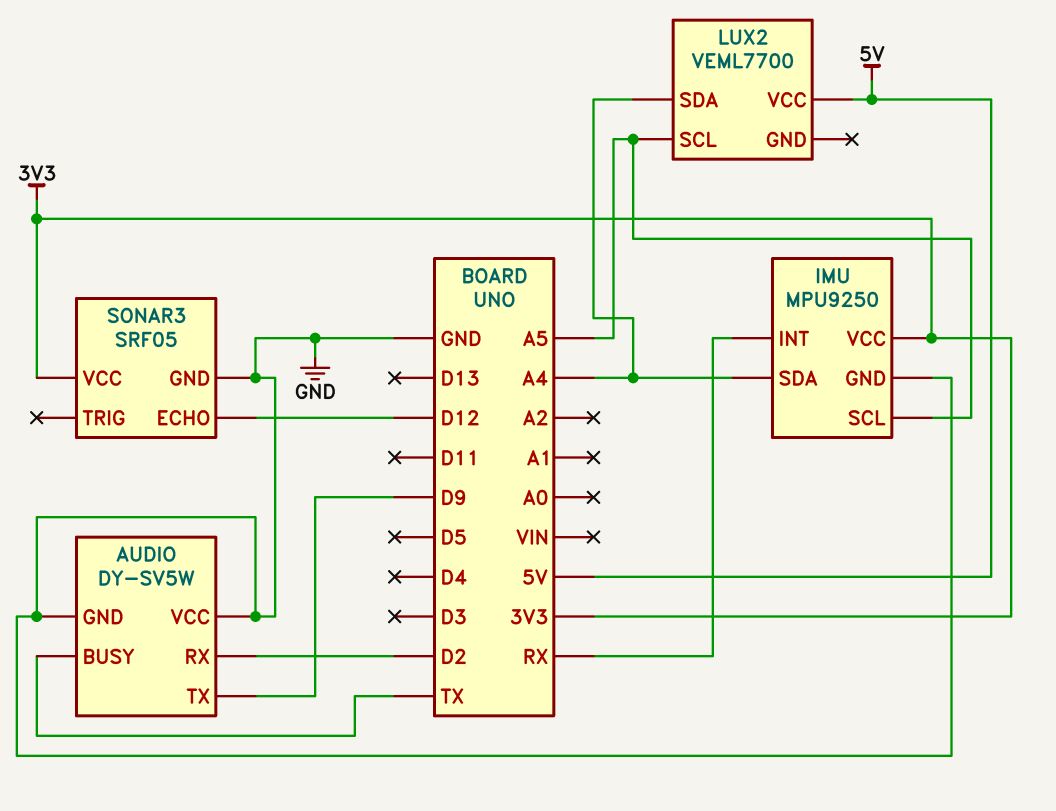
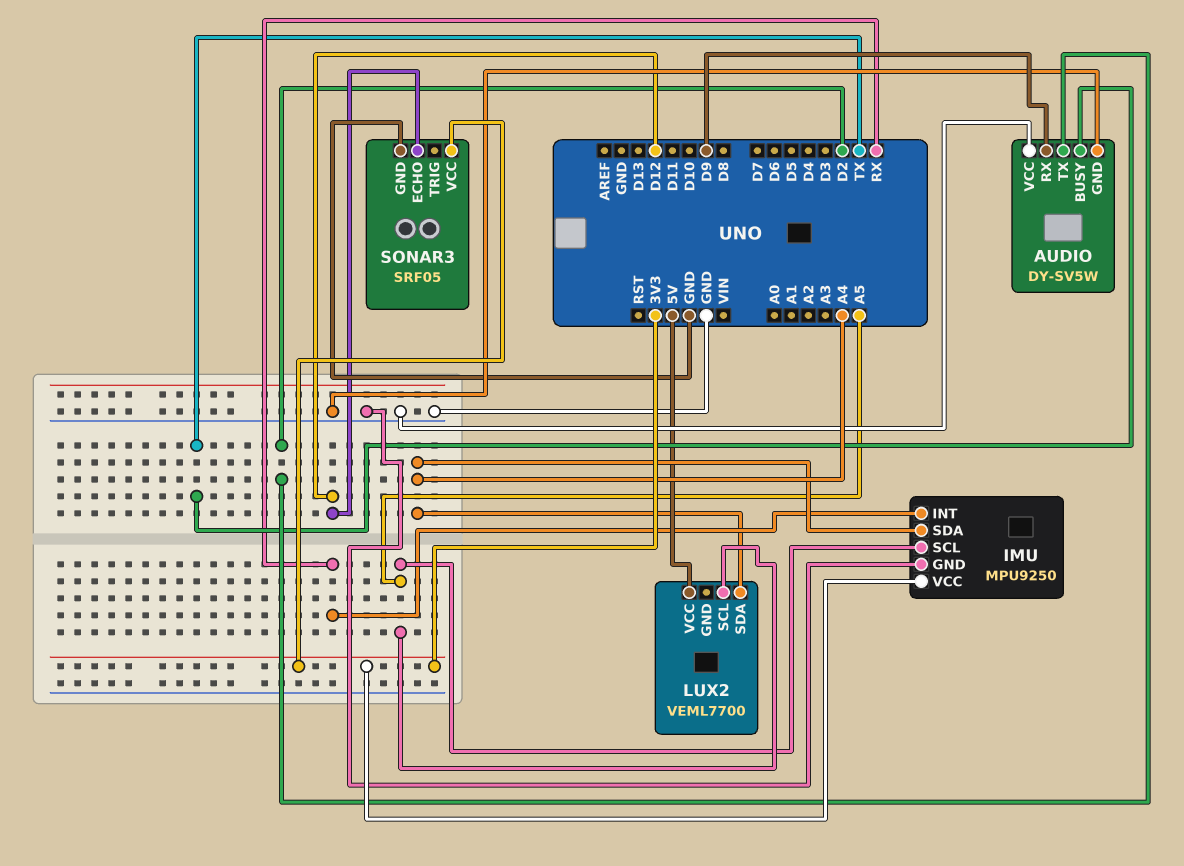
AUDIO pin RX: D2 -> D9
AUDIO pin TX: D9 -> D2

